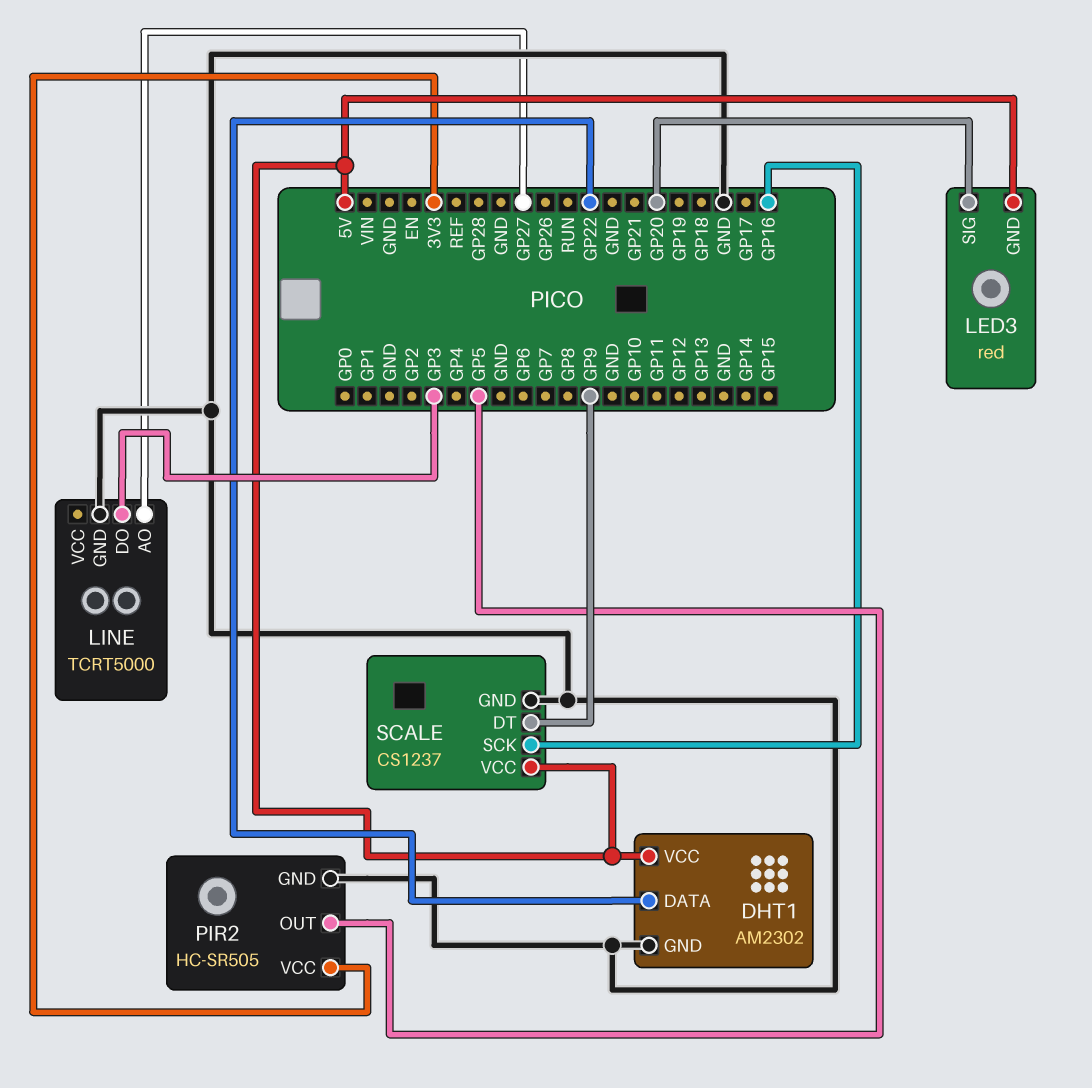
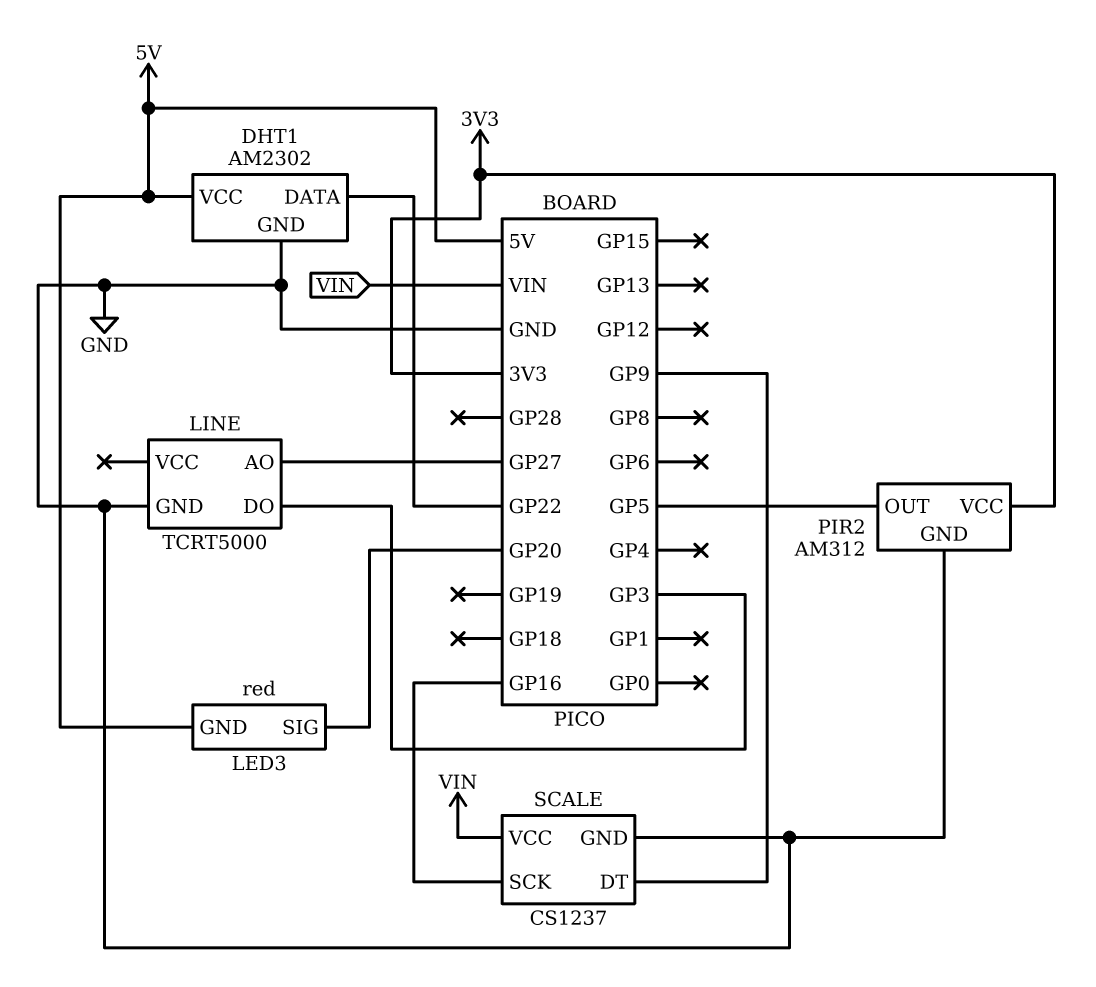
PIR2: HC-SR505 -> AM312
SCALE pin VCC: 5V -> VIN

